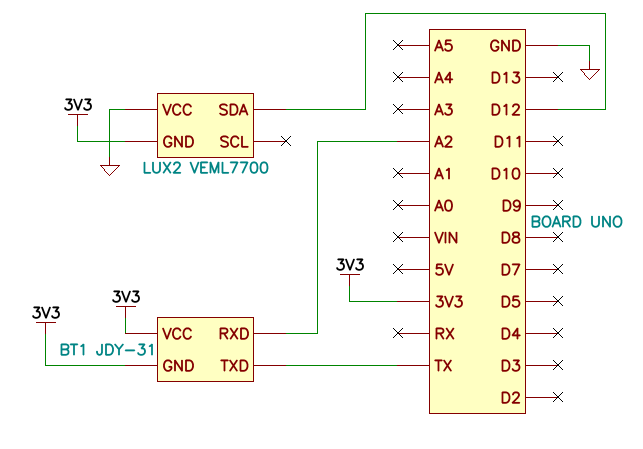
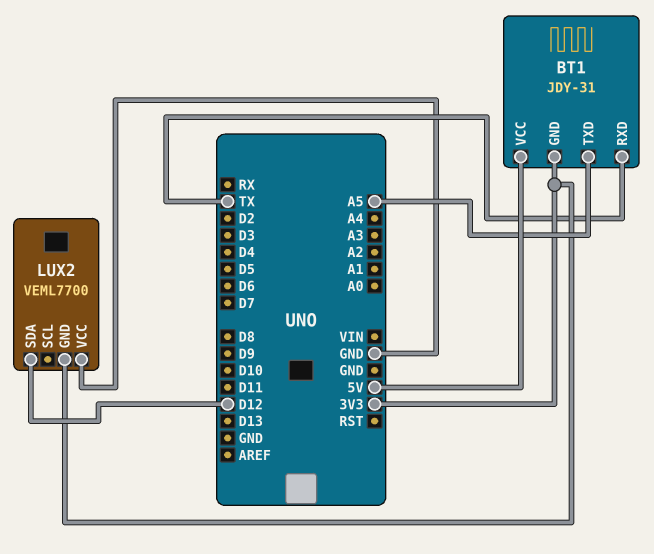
BT1 pin RXD: A2 -> TX
BT1 pin TXD: TX -> A5
BT1 pin VCC: 3V3 -> 5V

